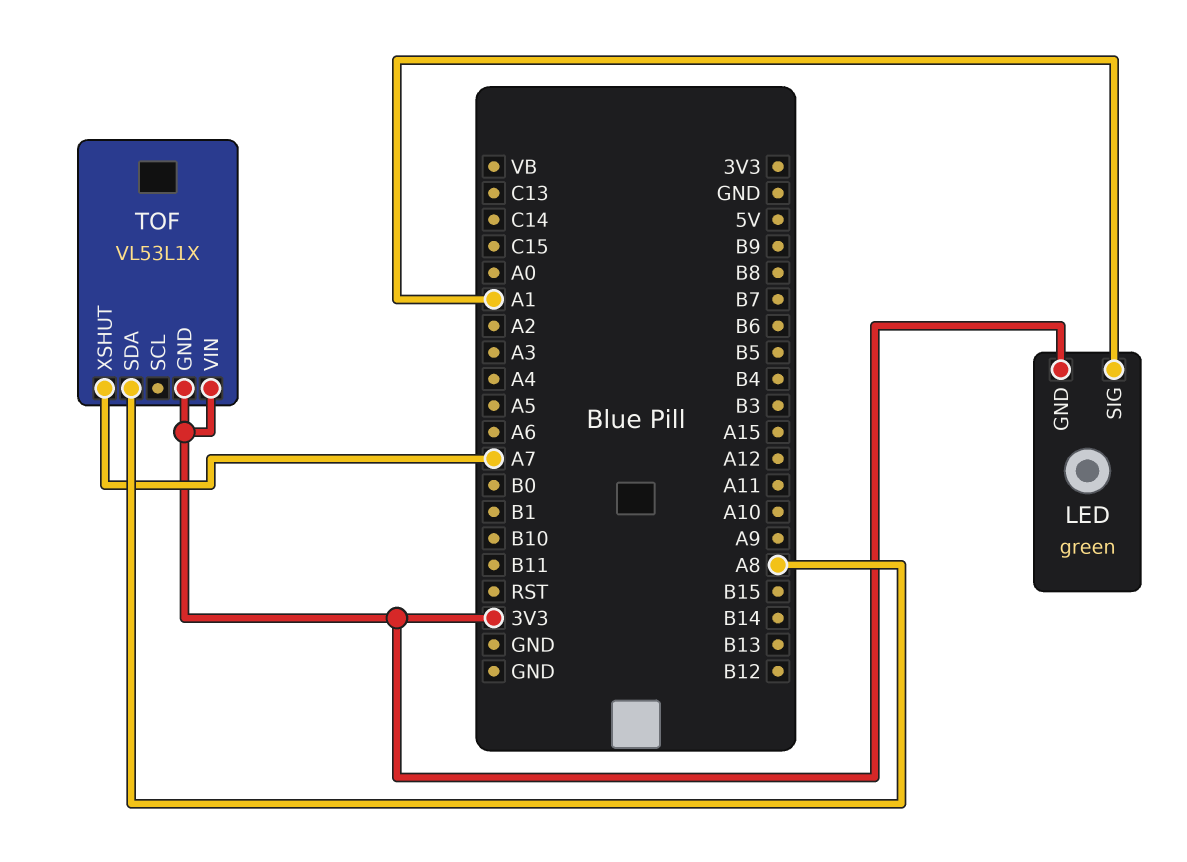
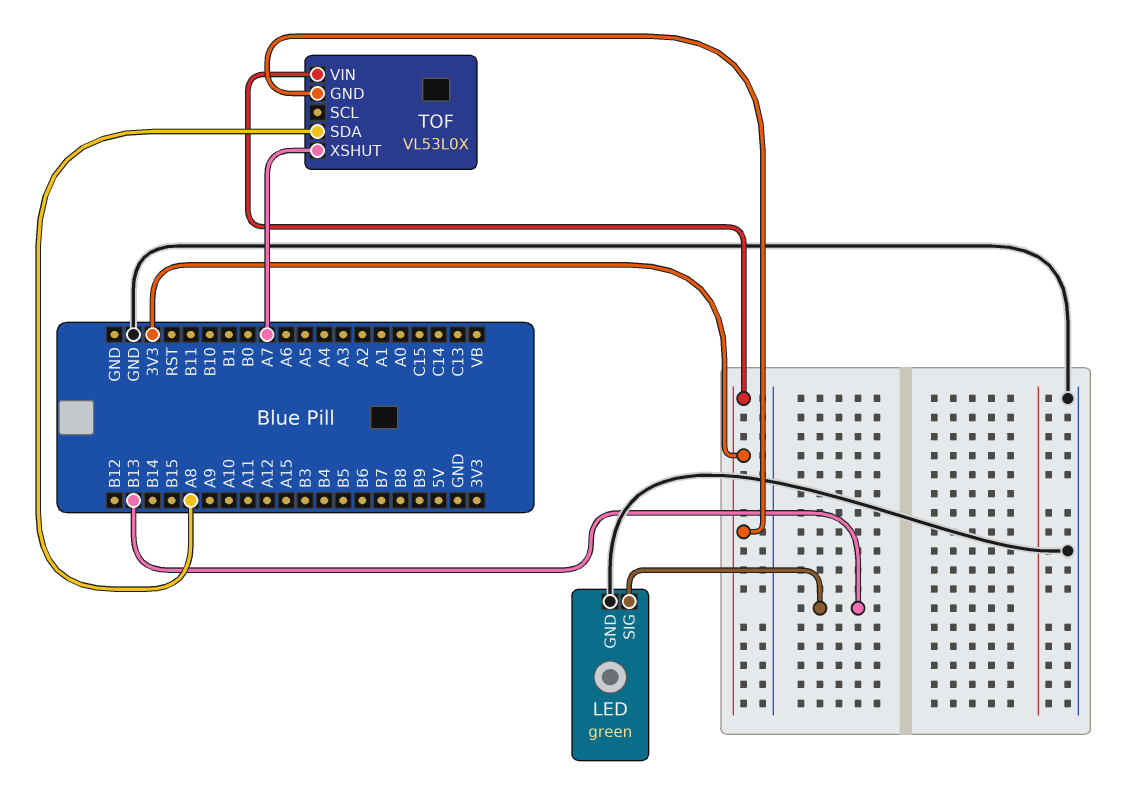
LED pin GND: 3V3 -> GND
LED pin SIG: A1 -> B13
TOF: VL53L1X -> VL53L0X

